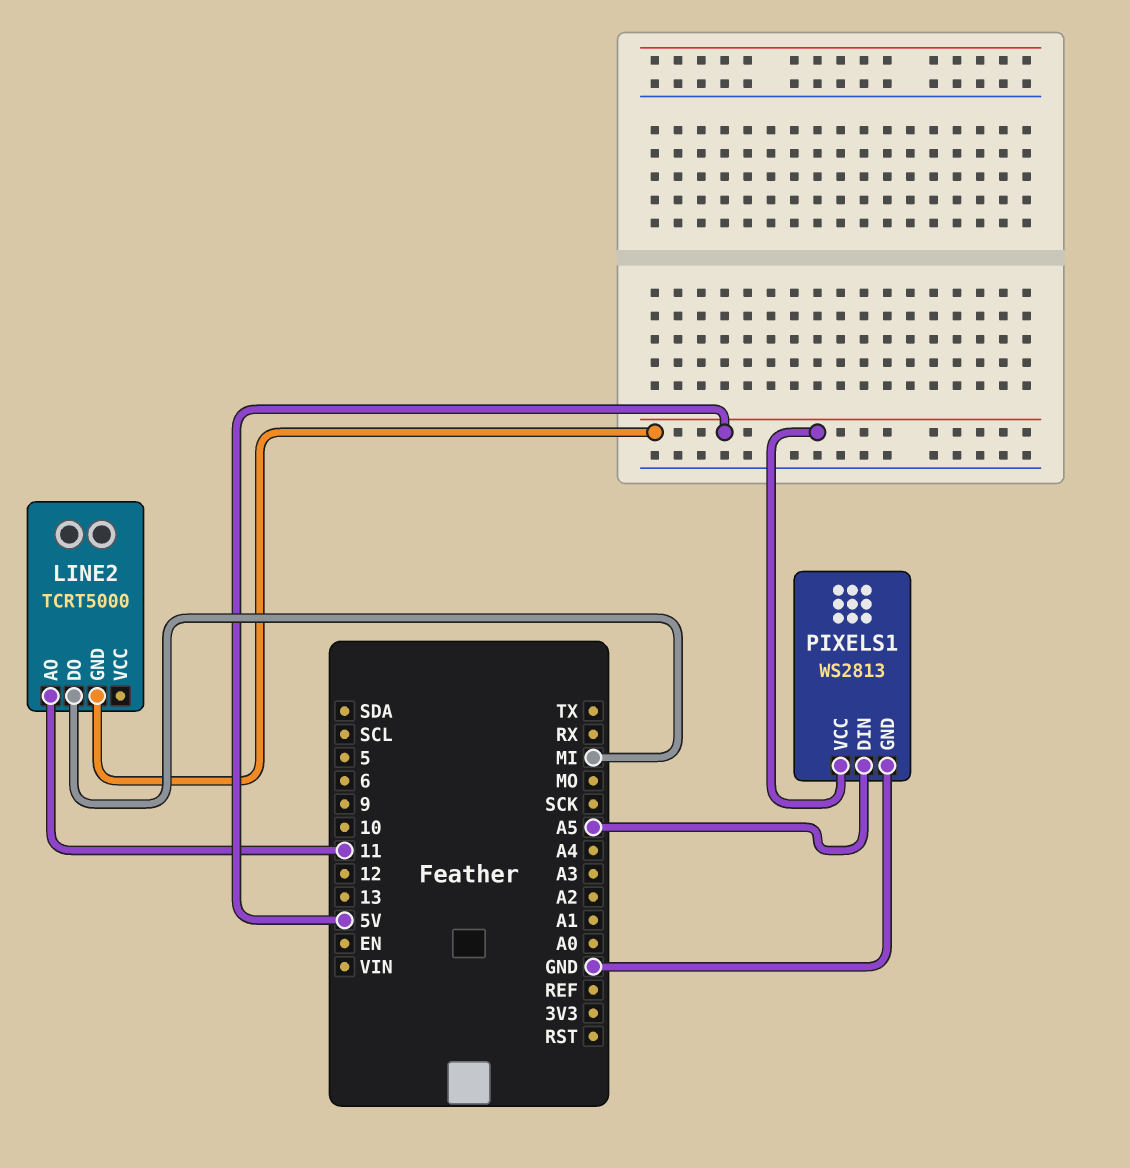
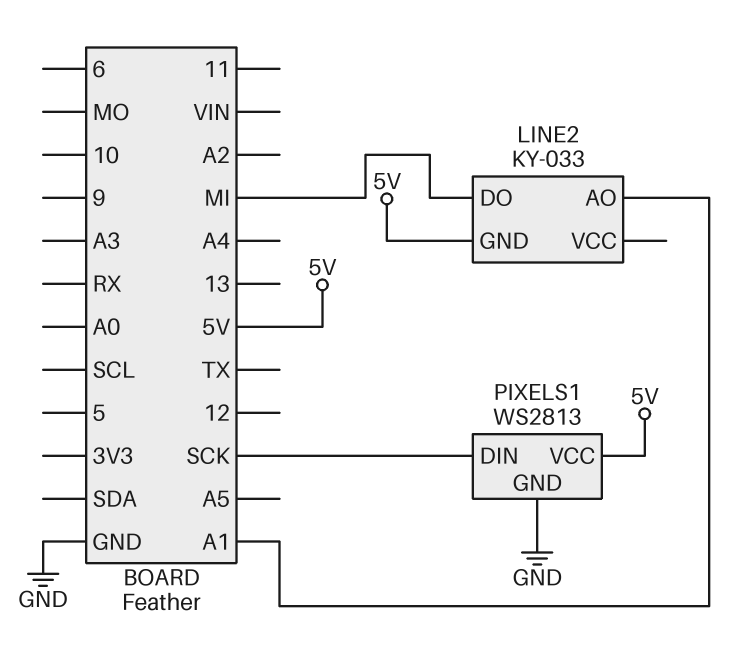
LINE2: TCRT5000 -> KY-033
LINE2 pin AO: 11 -> A1
PIXELS1 pin DIN: A5 -> SCK

